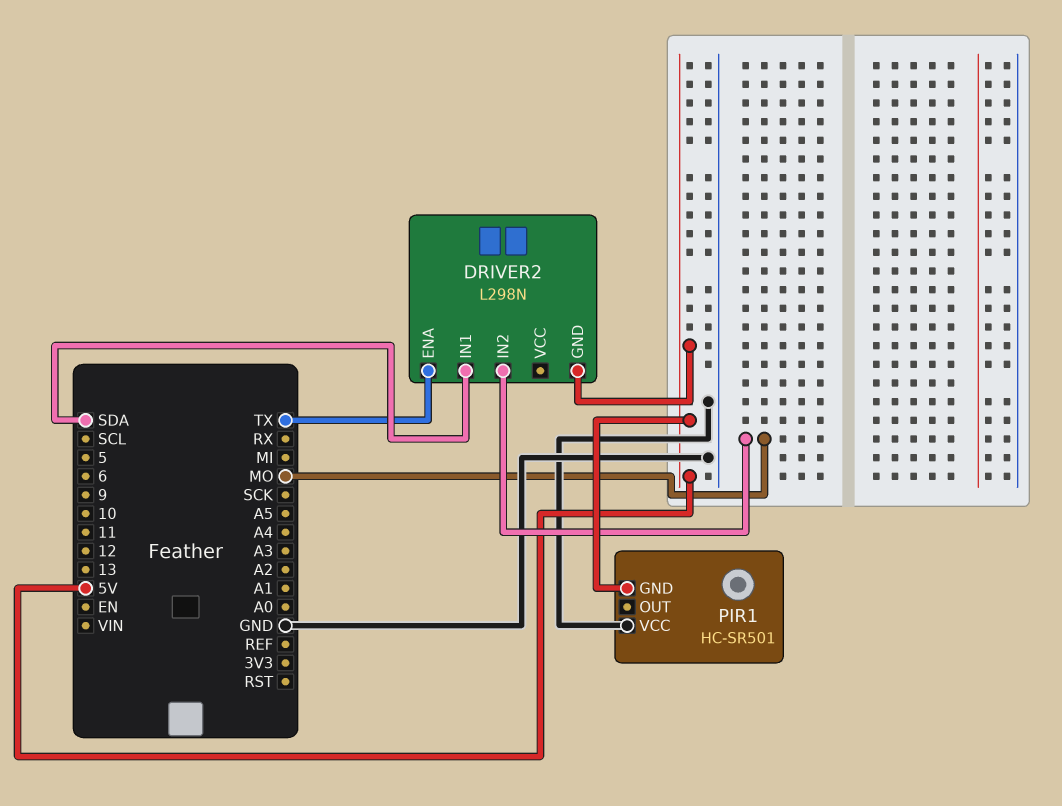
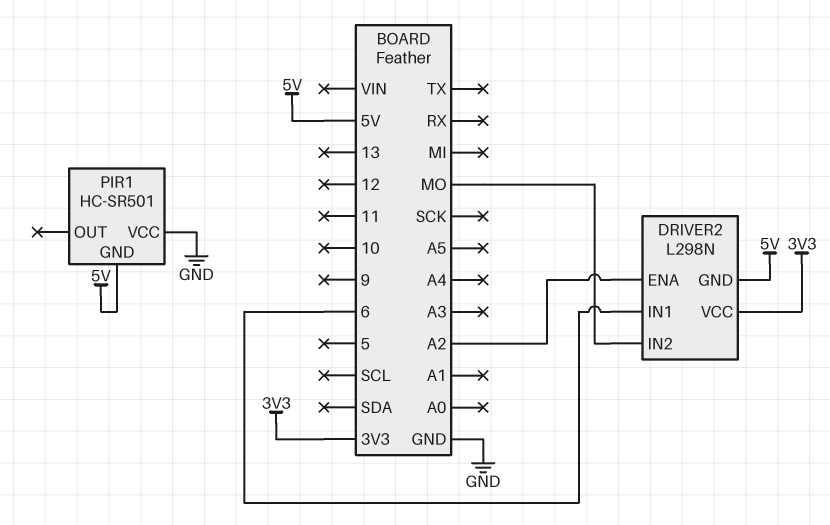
DRIVER2 pin ENA: TX -> A2
DRIVER2 pin IN1: SDA -> 6
DRIVER2 pin VCC: none -> 3V3

